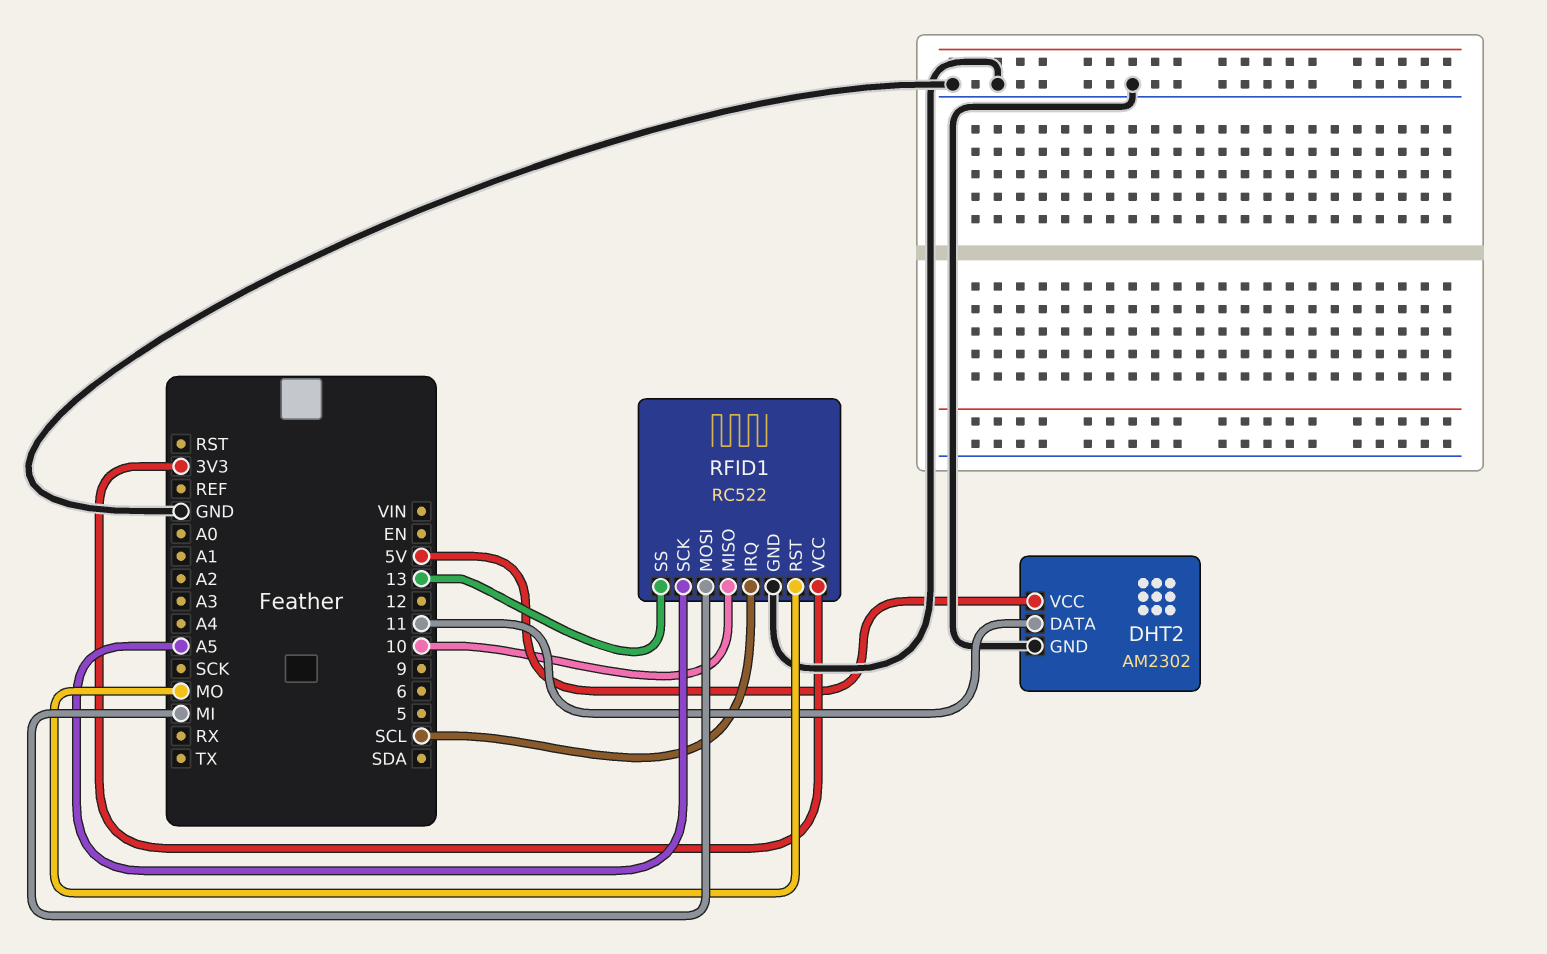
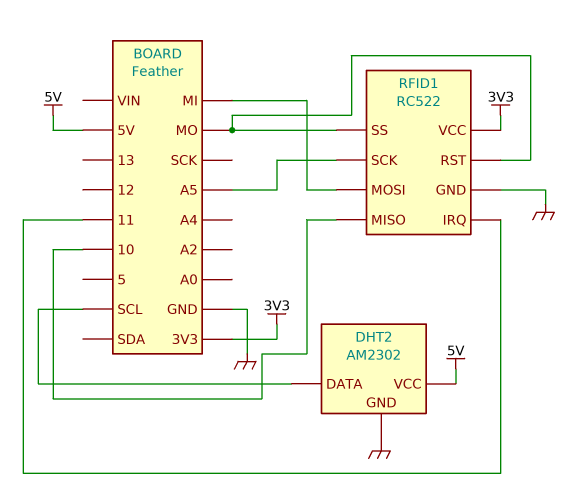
DHT2 pin DATA: 11 -> SCL
RFID1 pin IRQ: SCL -> 11
RFID1 pin SS: 13 -> MO

